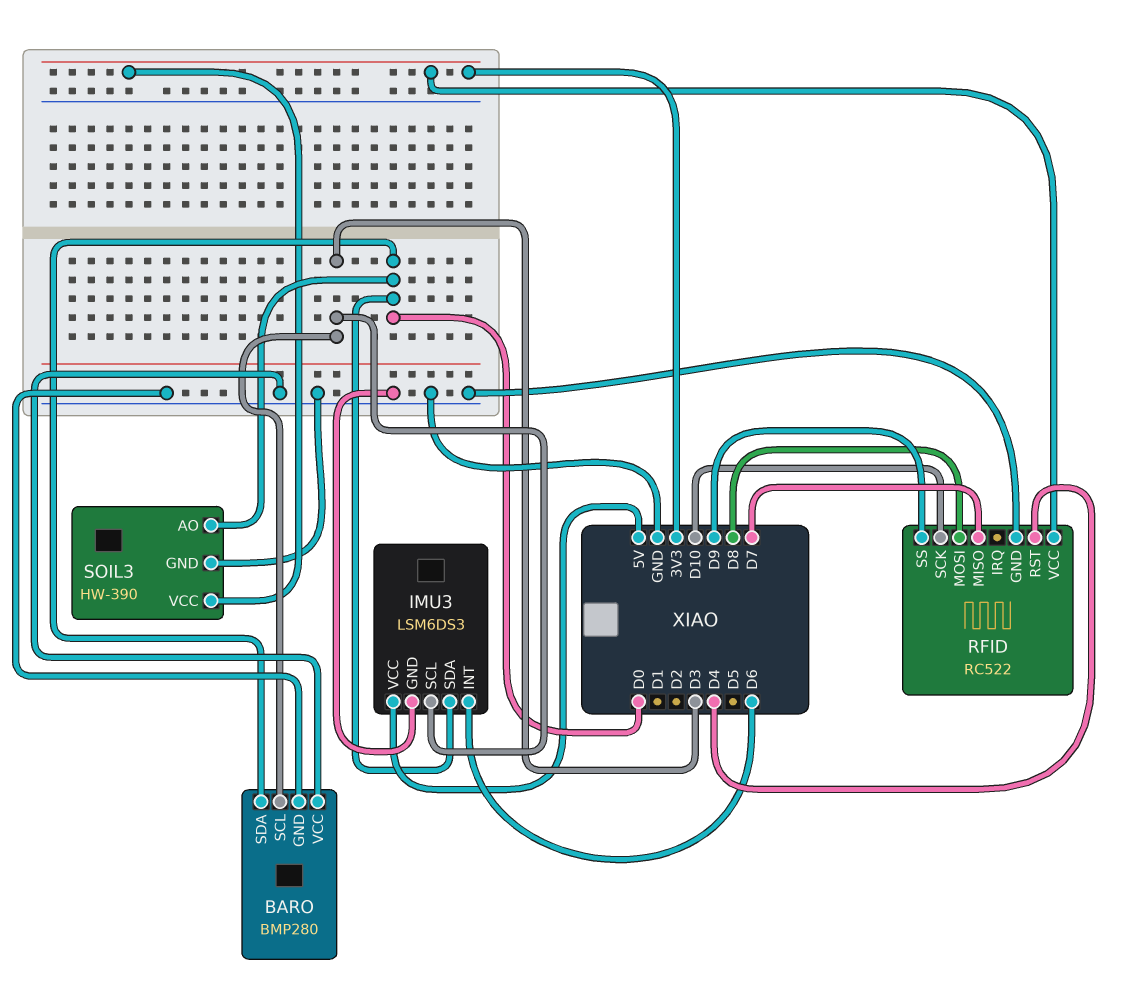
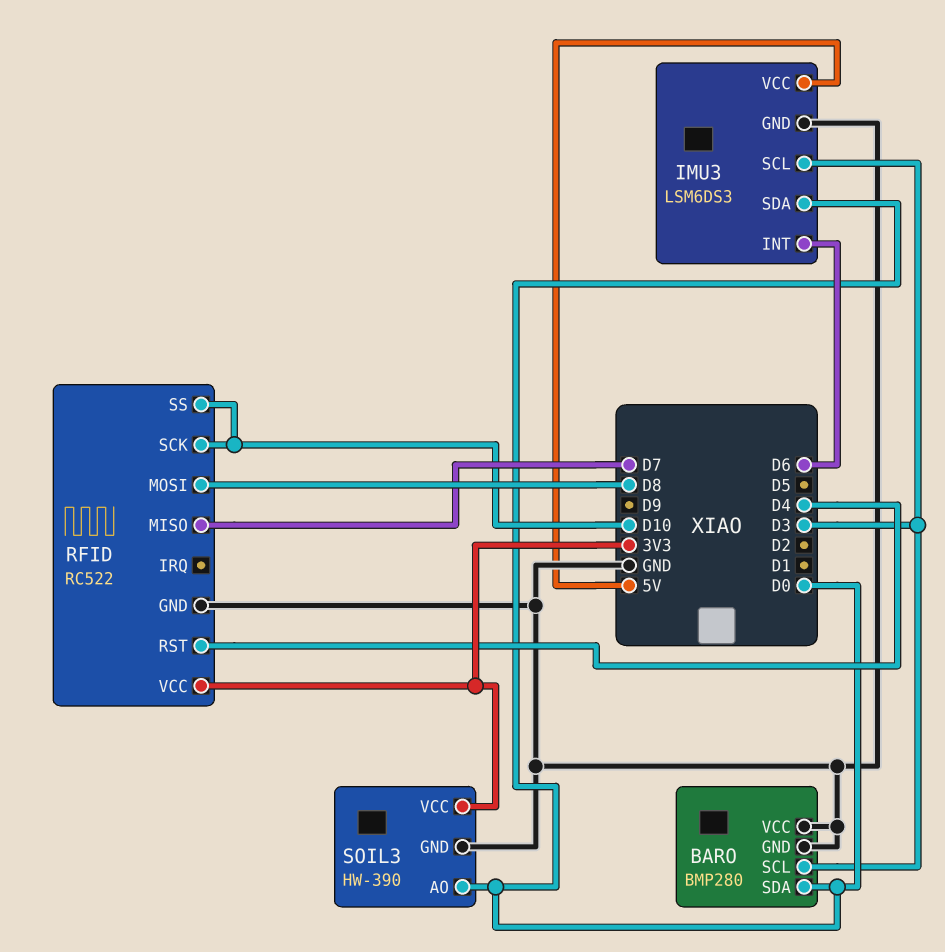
RFID pin SS: D9 -> D10

